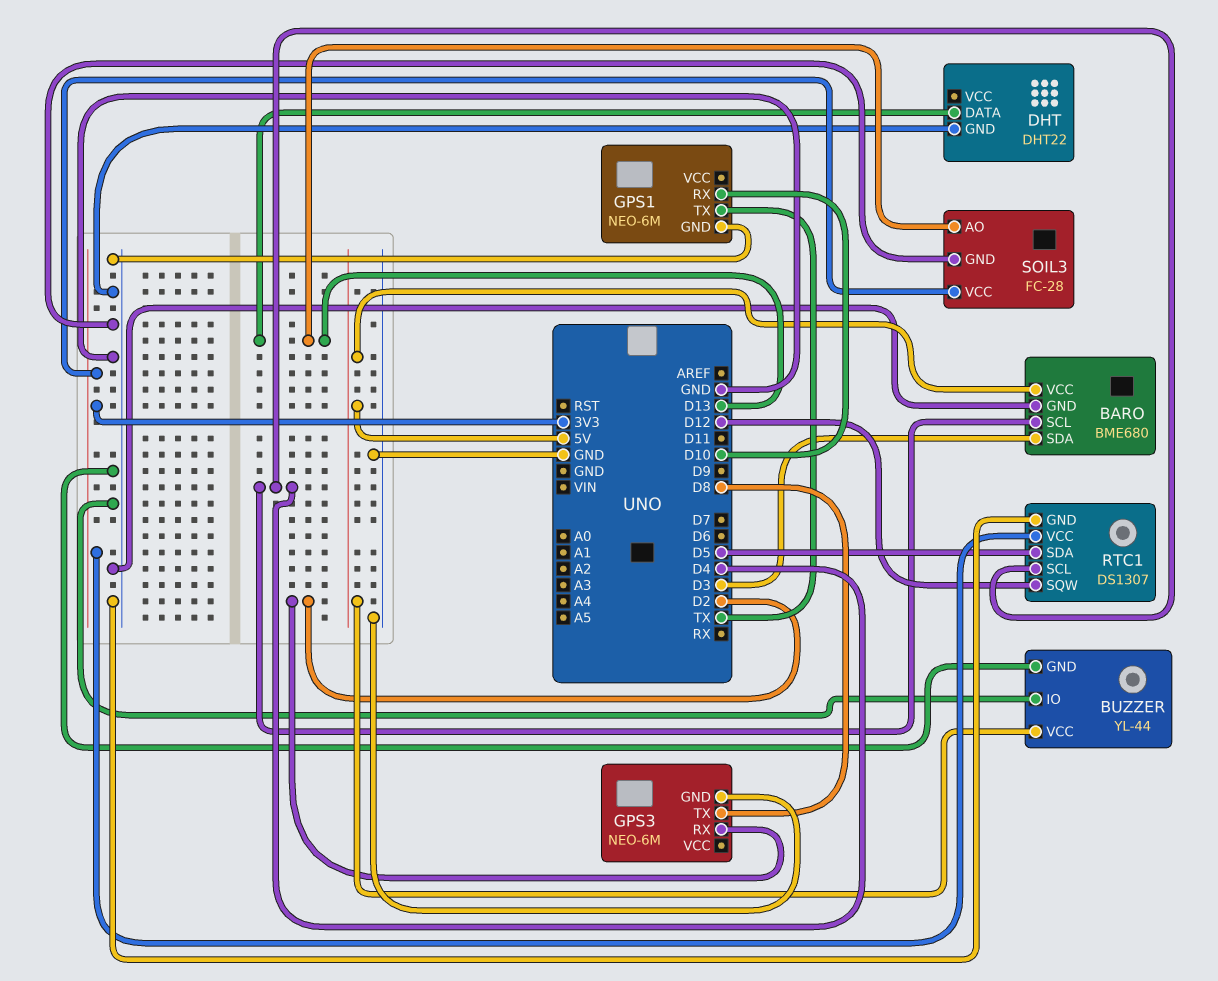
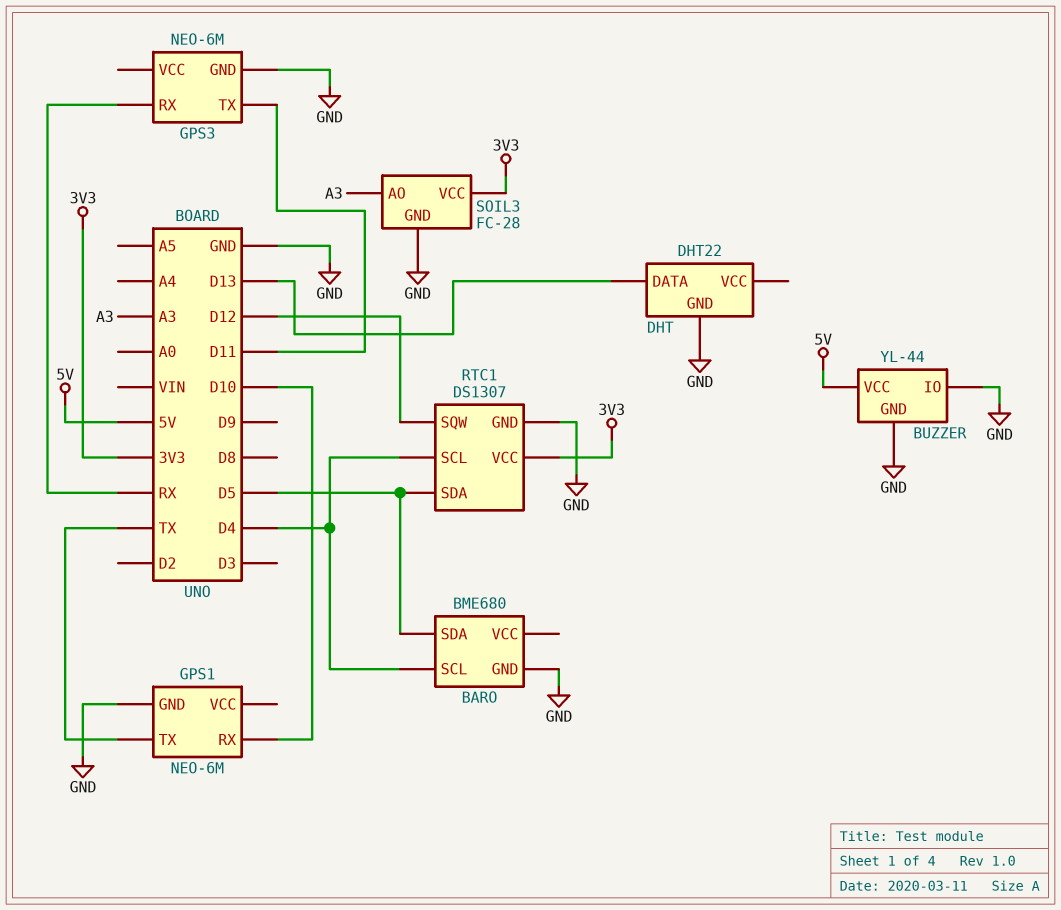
BARO pin SDA: D3 -> D5
BARO pin VCC: 5V -> none
GPS3 pin RX: D2 -> RX
GPS3 pin TX: D8 -> D11
SOIL3 pin AO: D13 -> A3

